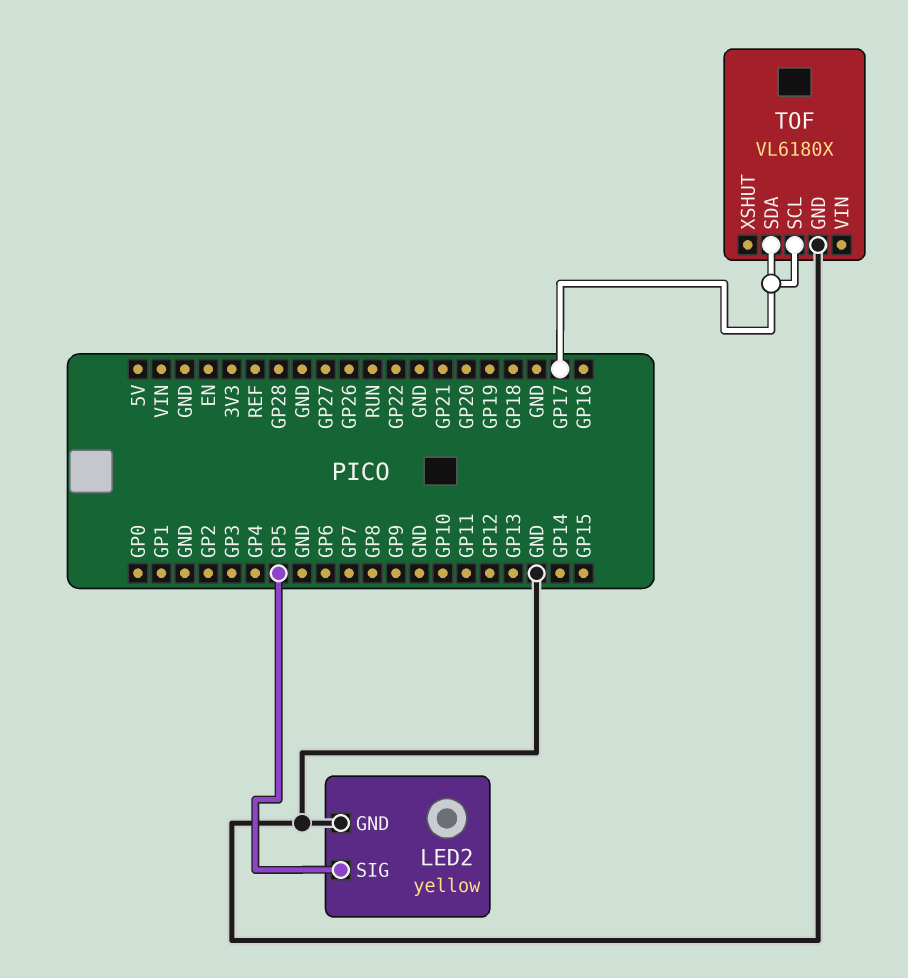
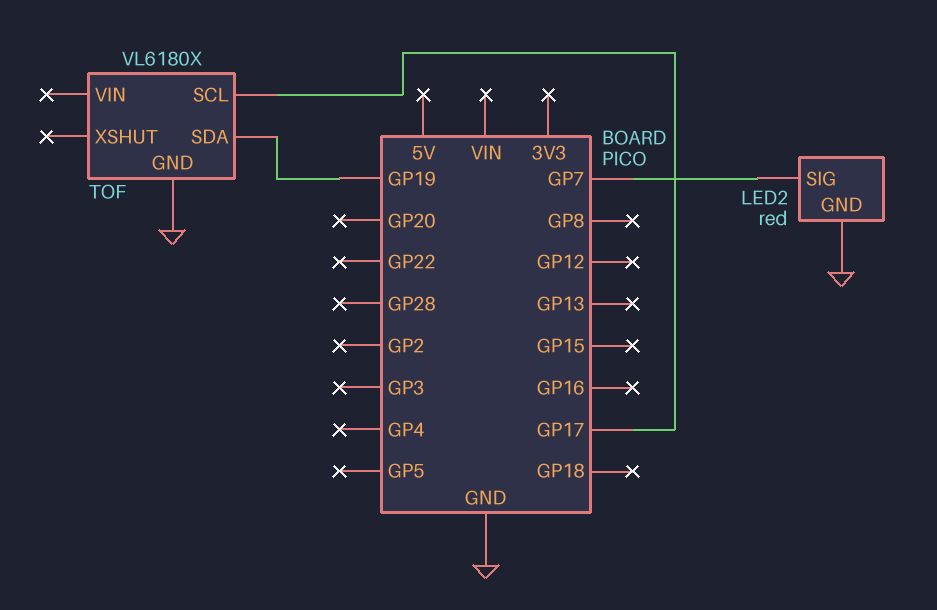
LED2: yellow -> red
LED2 pin SIG: GP5 -> GP7
TOF pin SDA: GP17 -> GP19

